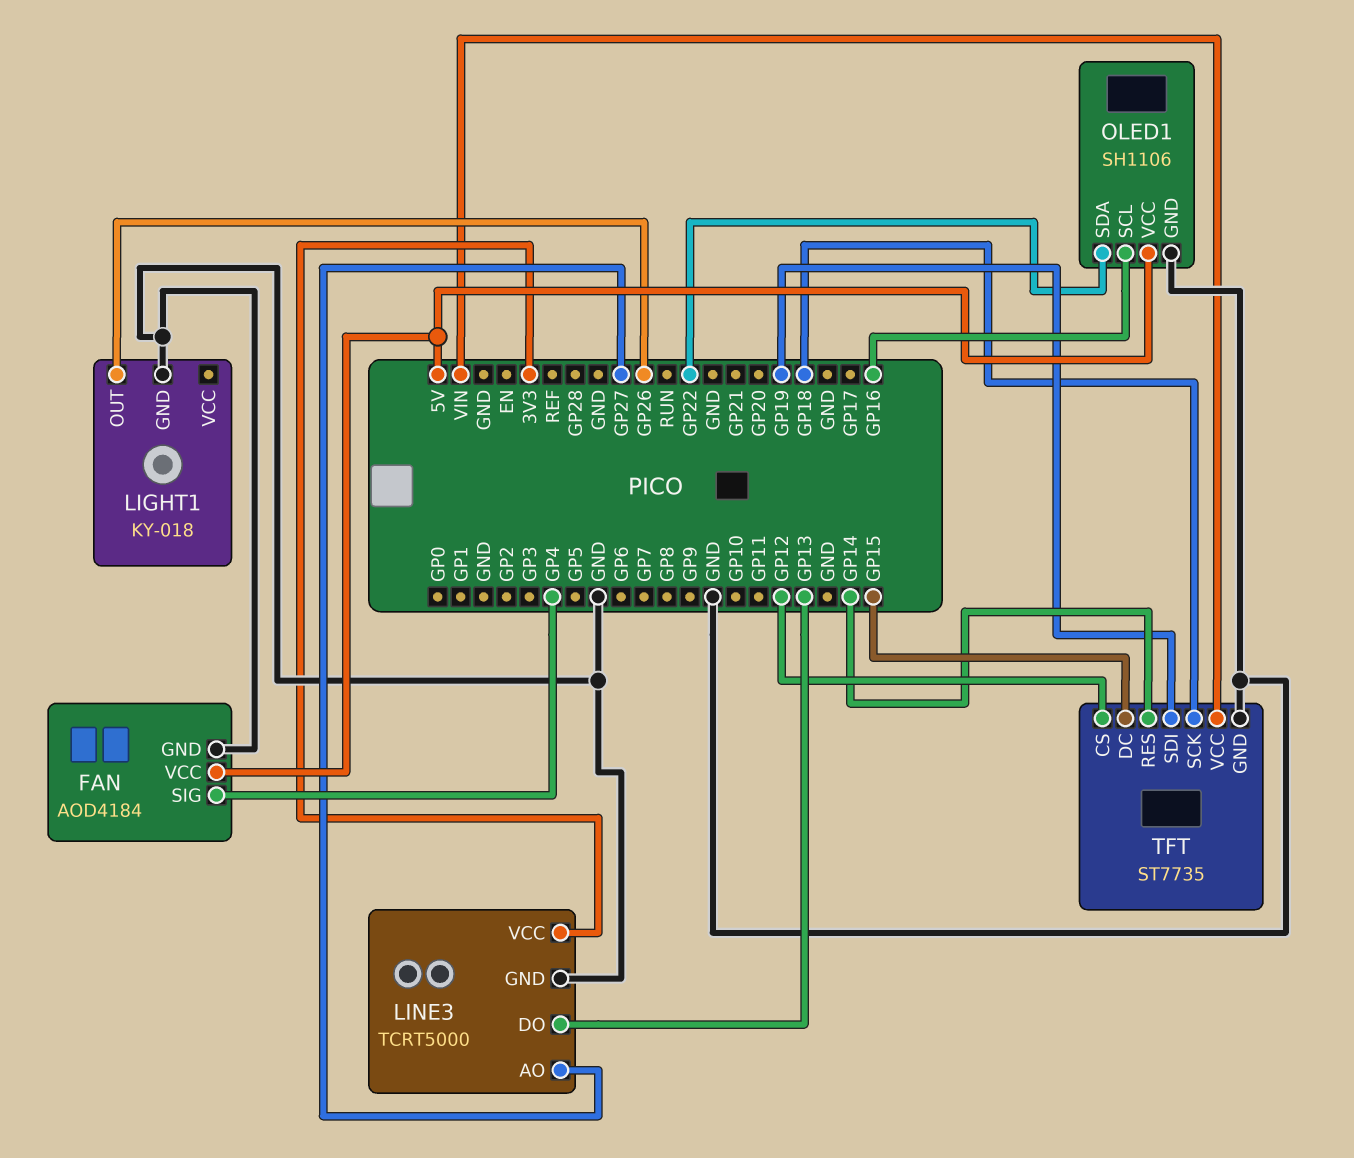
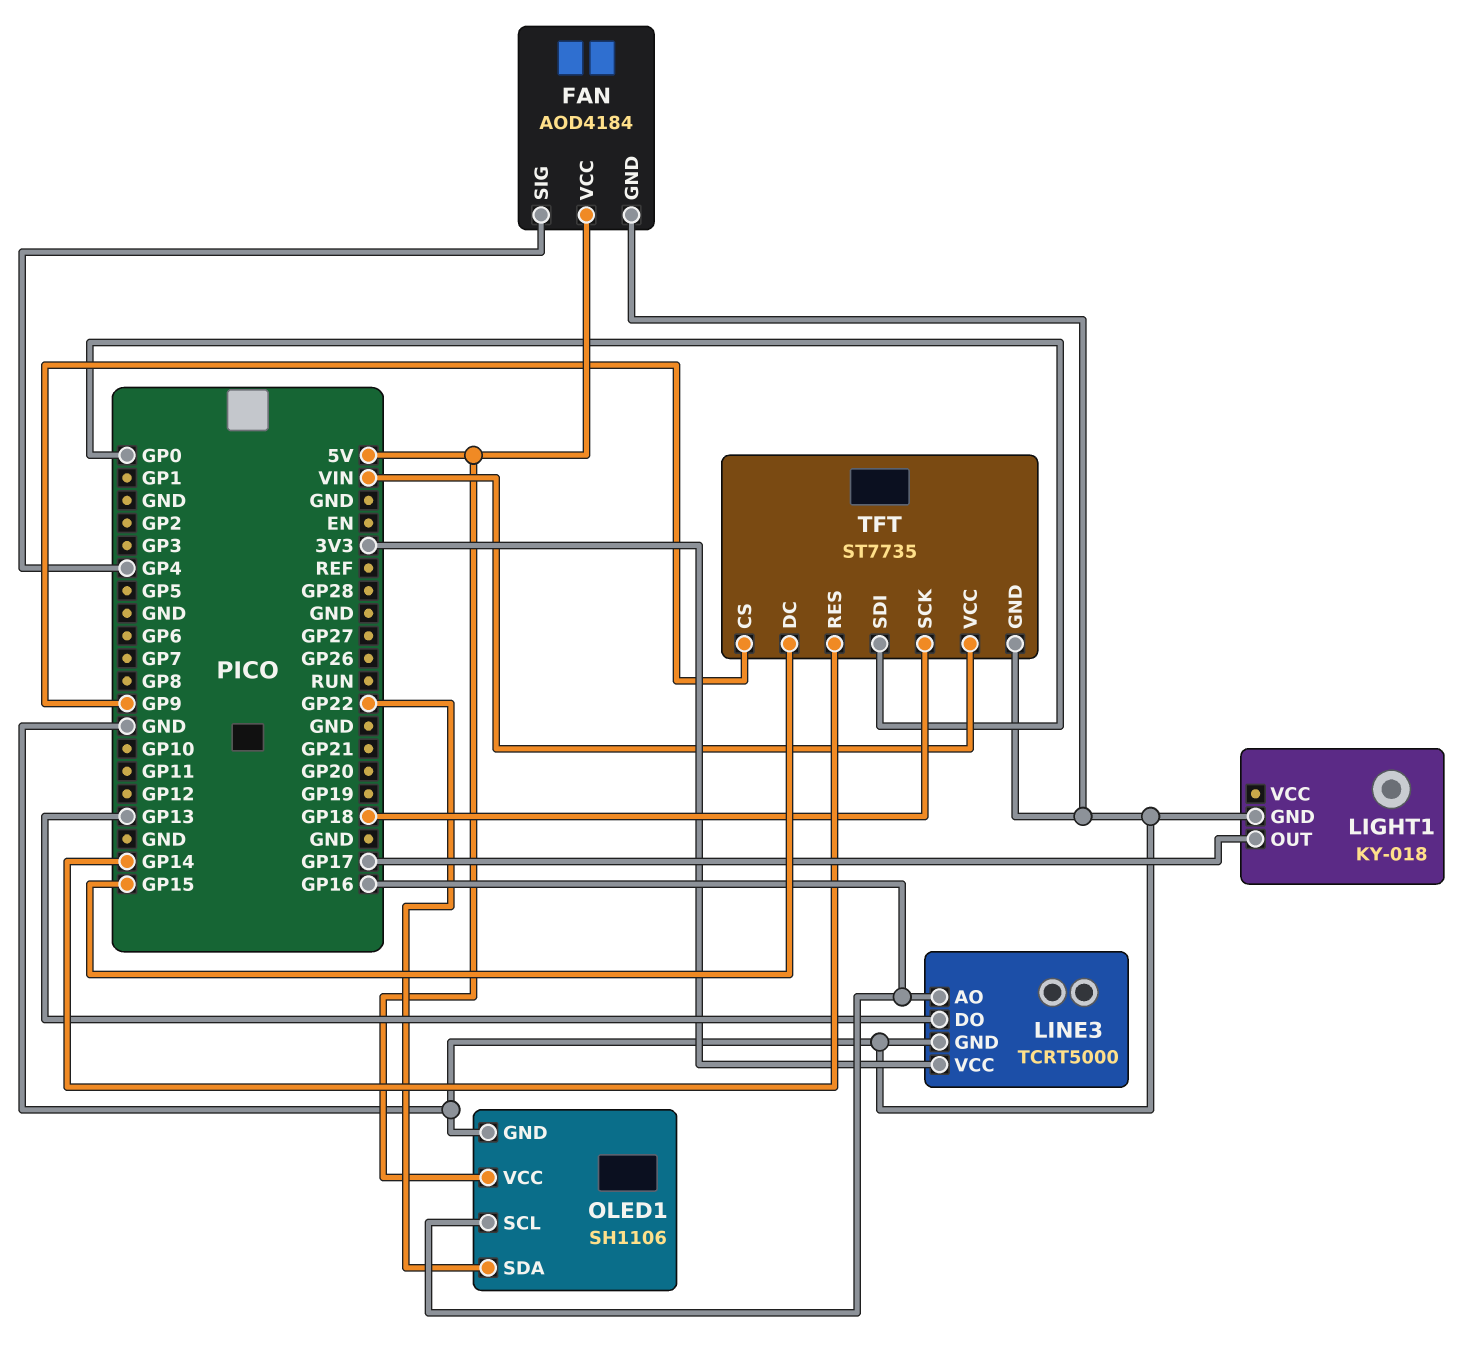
LIGHT1 pin OUT: GP26 -> GP17
LINE3 pin AO: GP27 -> GP16
TFT pin CS: GP12 -> GP9
TFT pin SDI: GP19 -> GP0

